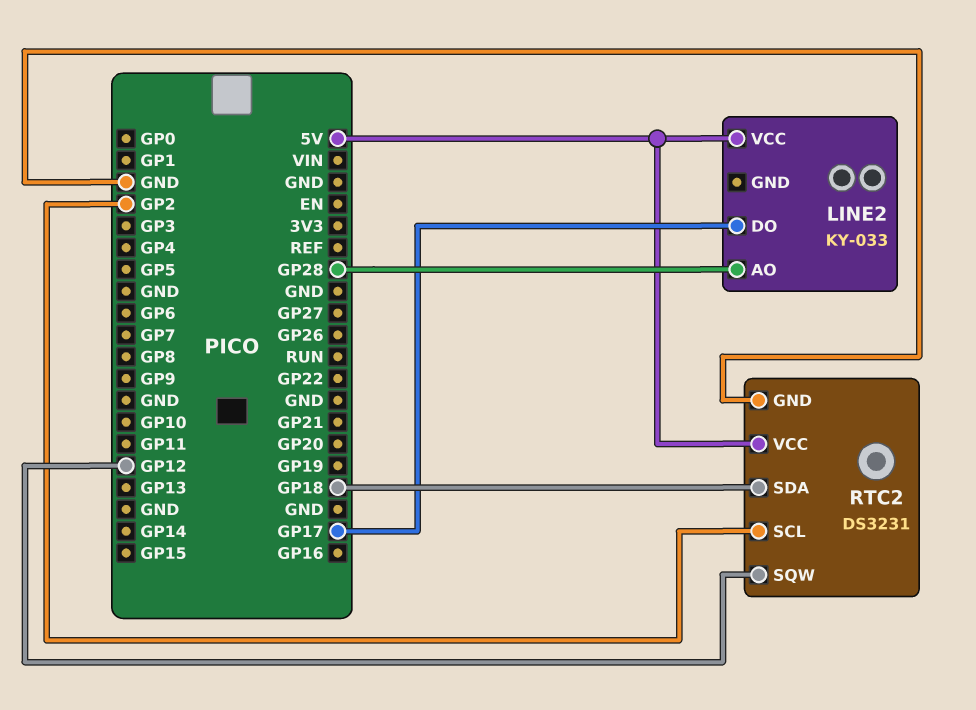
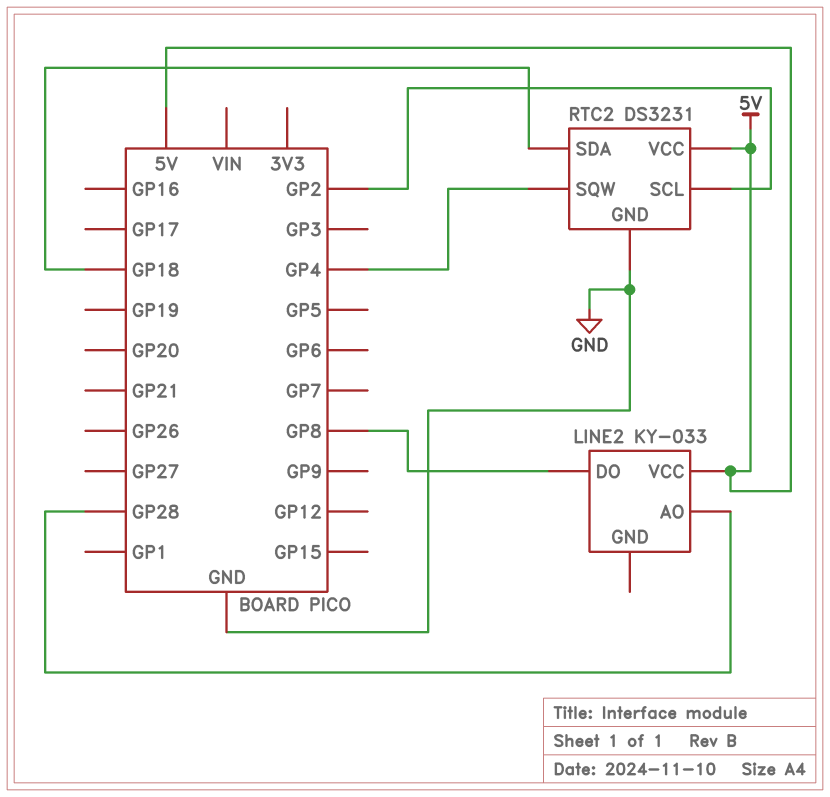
LINE2 pin DO: GP17 -> GP8
RTC2 pin SQW: GP12 -> GP4

